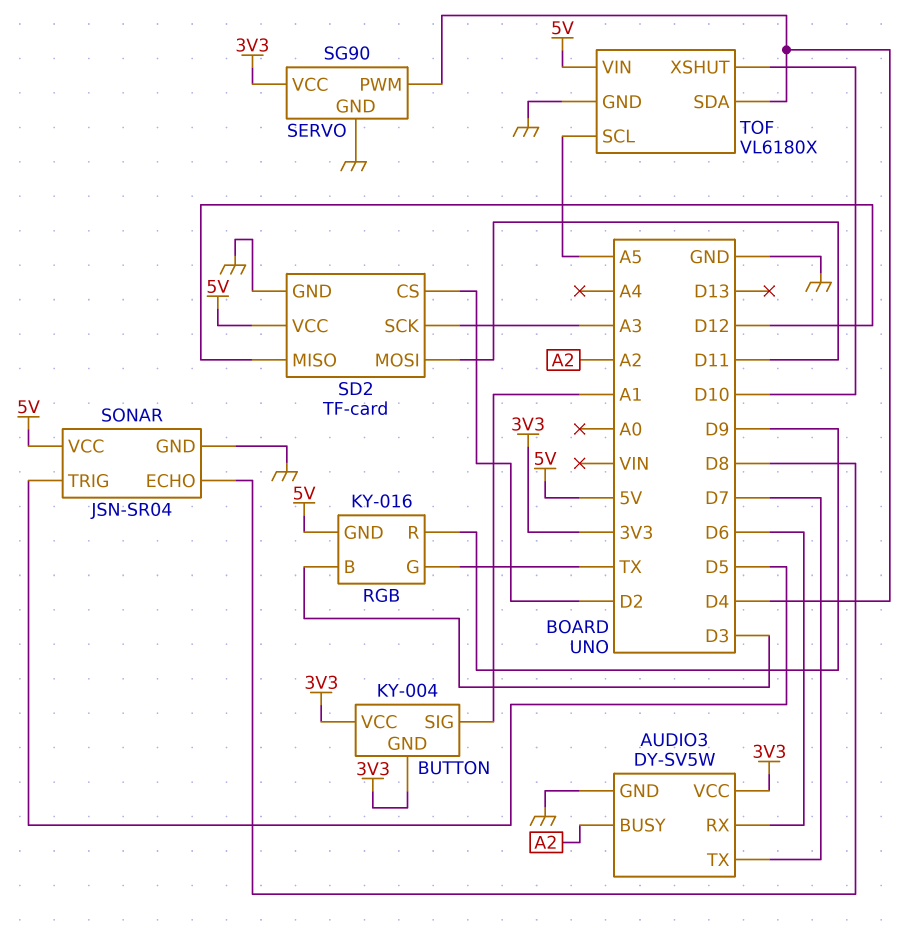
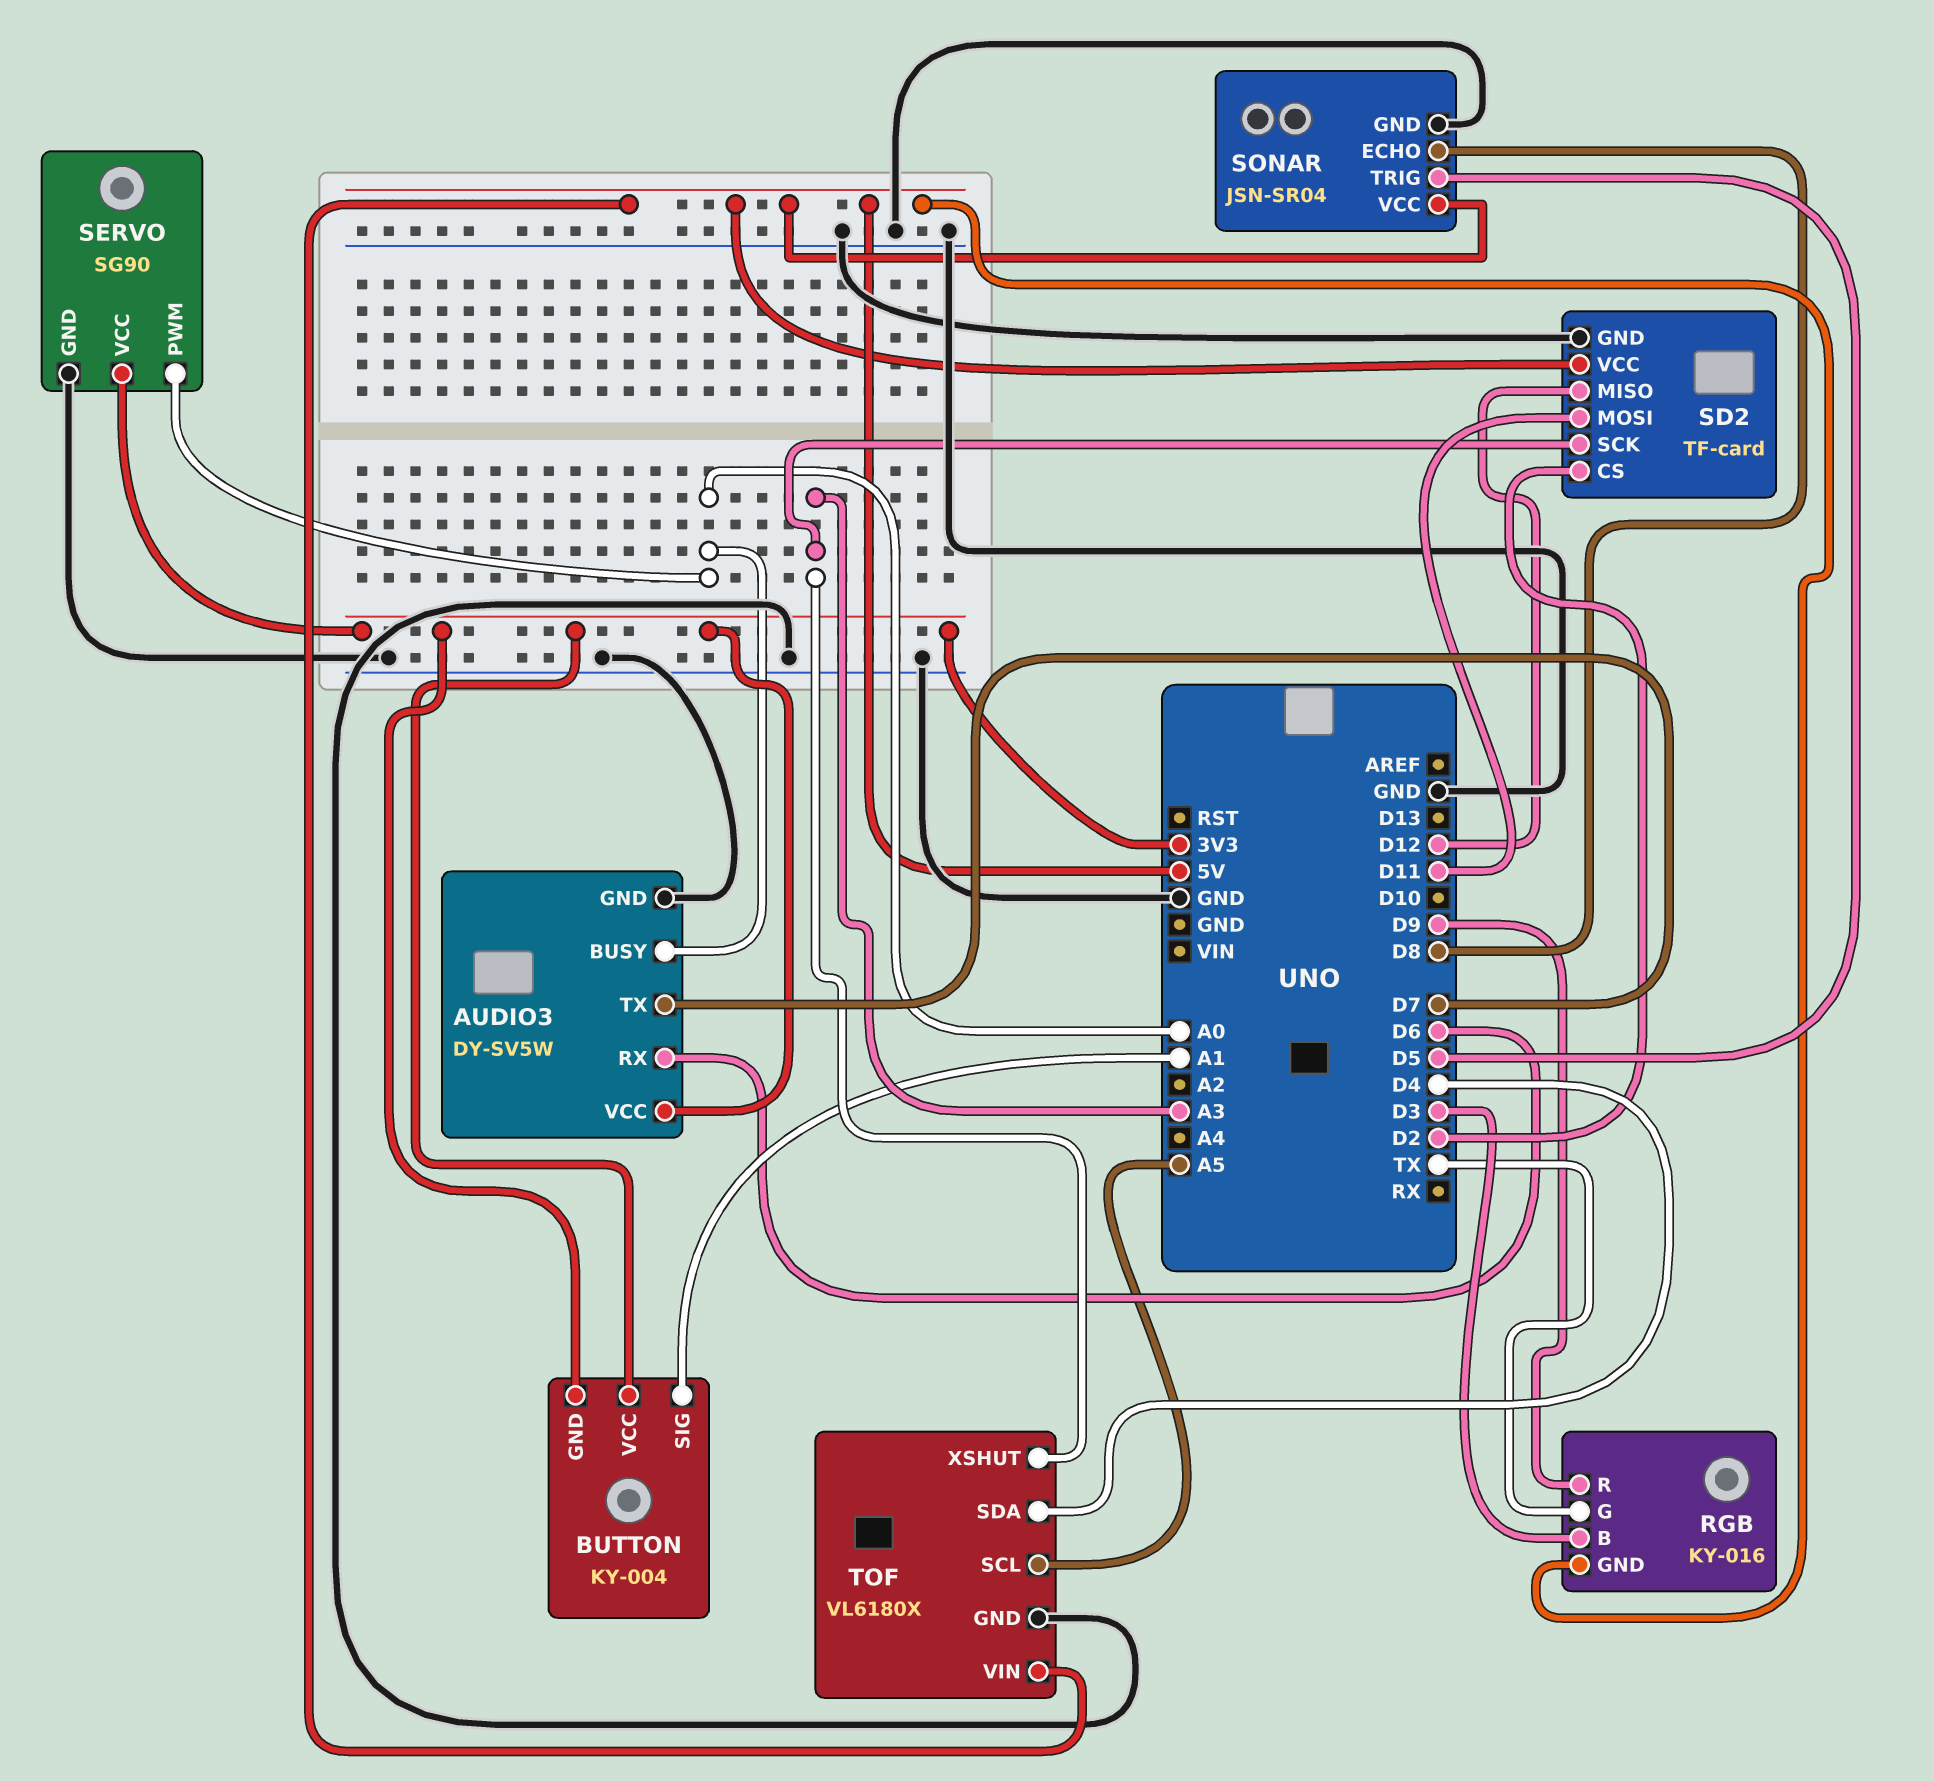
AUDIO3 pin BUSY: A2 -> A0
SERVO pin PWM: D4 -> A0
TOF pin XSHUT: D10 -> A3

